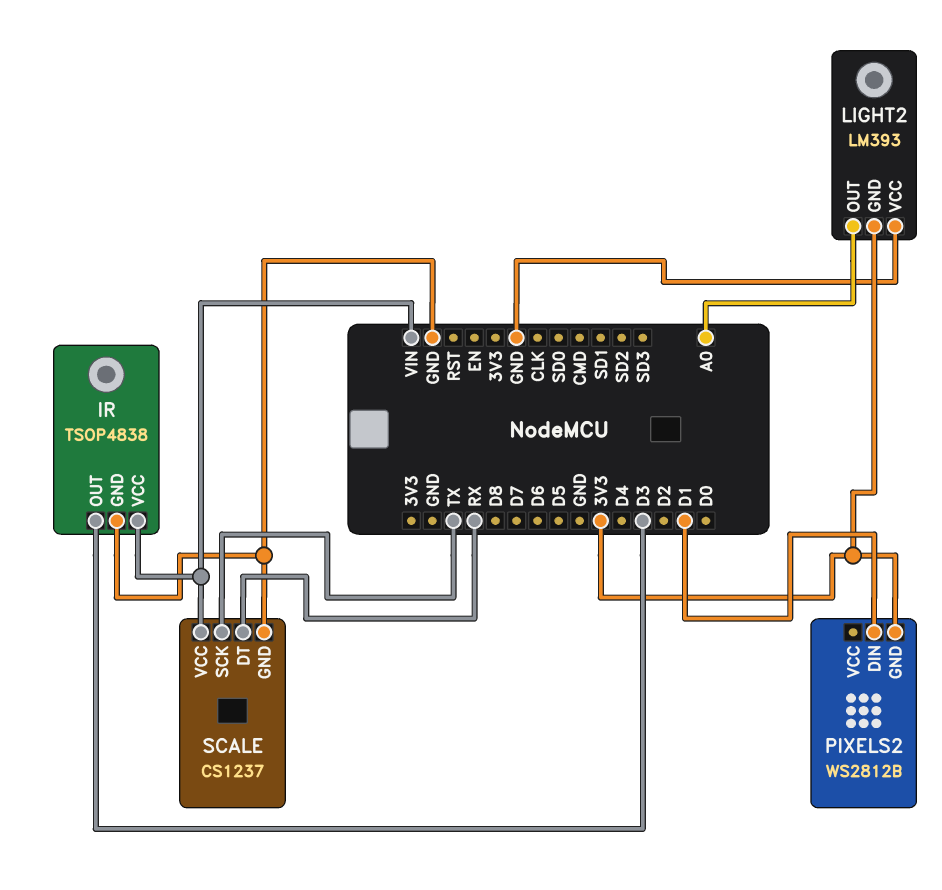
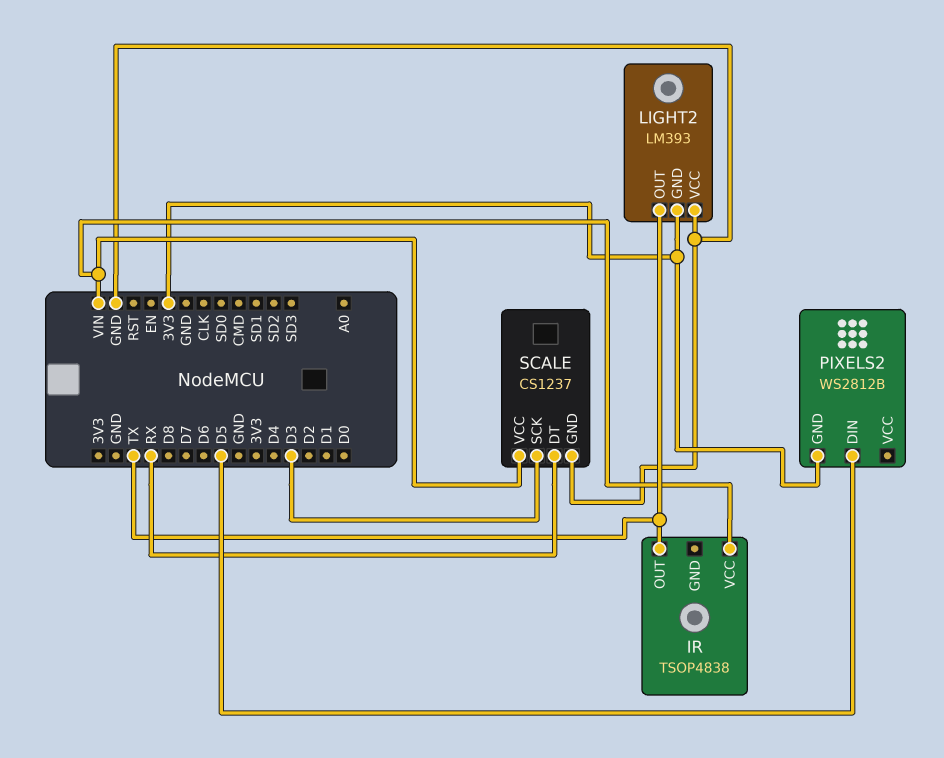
IR pin GND: GND -> none
IR pin OUT: D3 -> TX
LIGHT2 pin OUT: A0 -> TX
PIXELS2 pin DIN: D1 -> D5
SCALE pin SCK: TX -> D3

